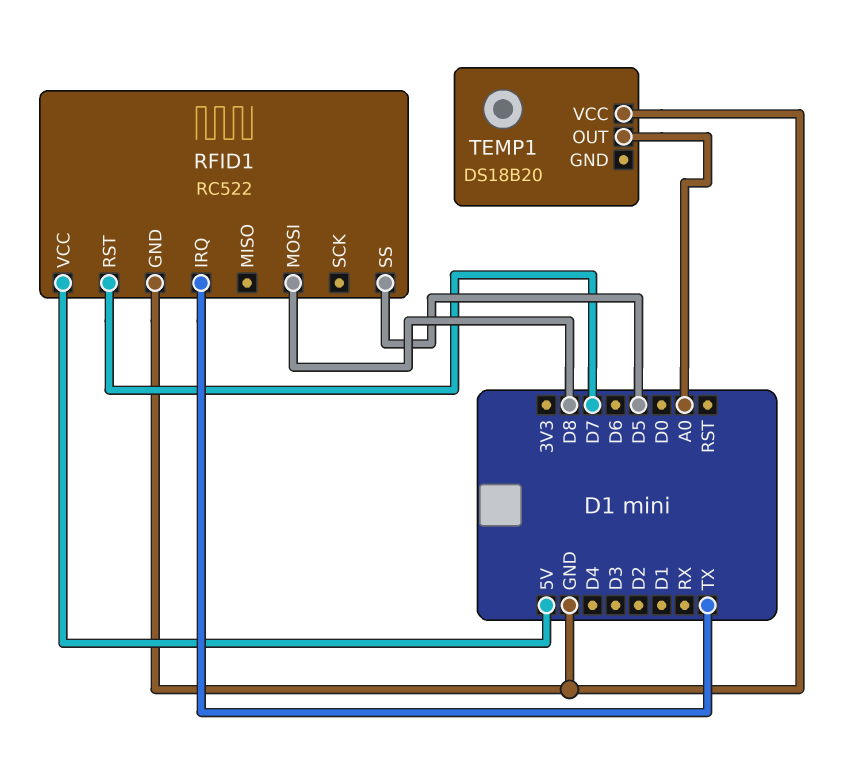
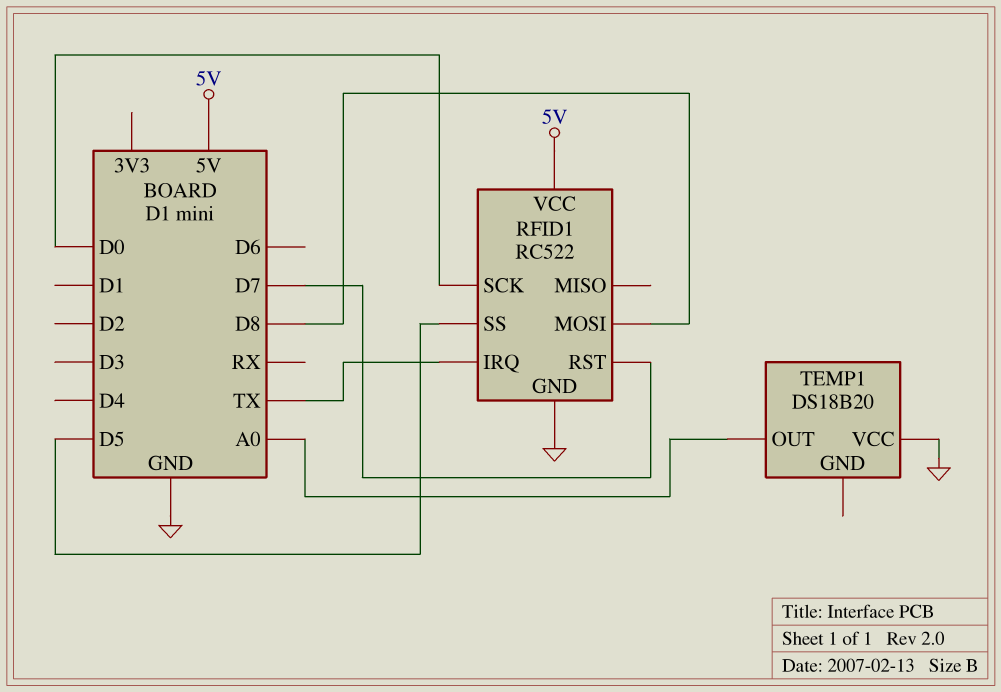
RFID1 pin SCK: none -> D0

